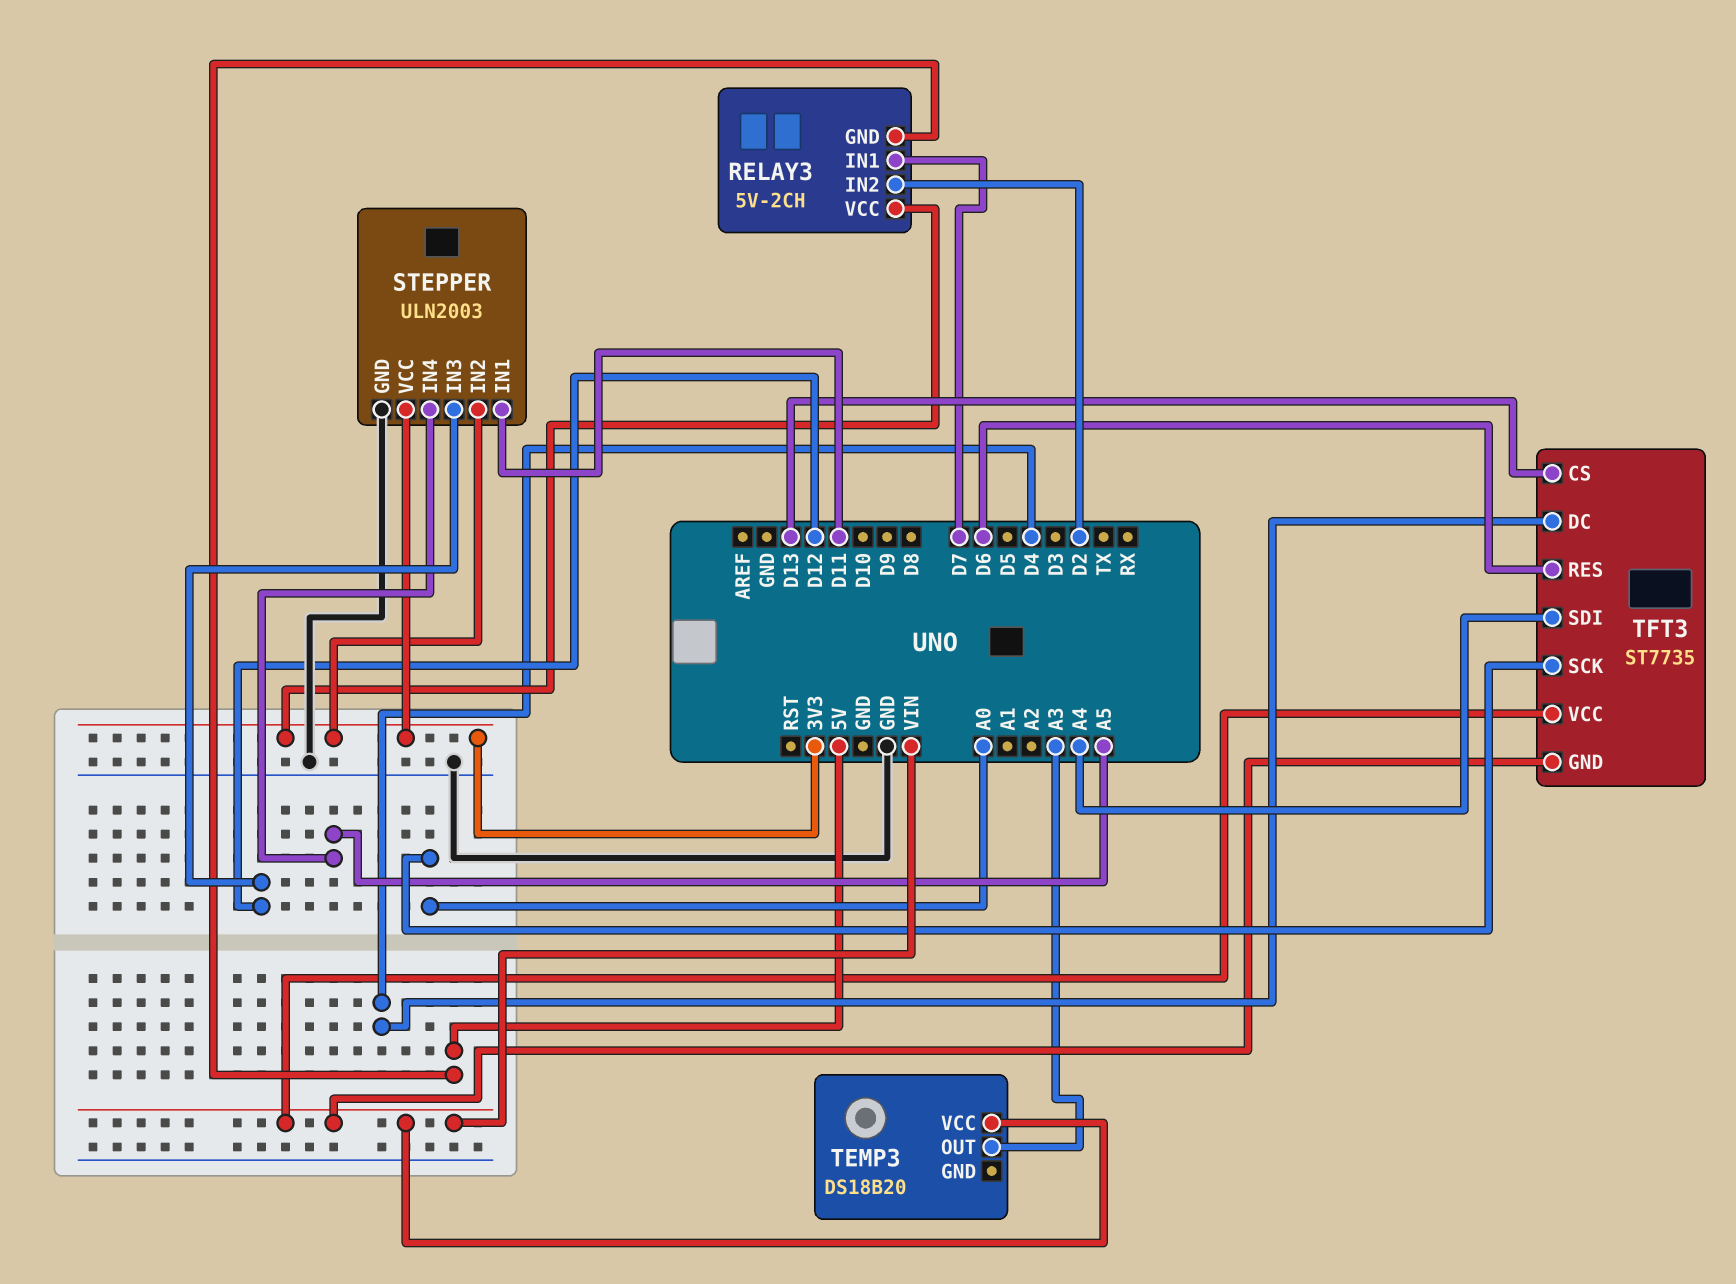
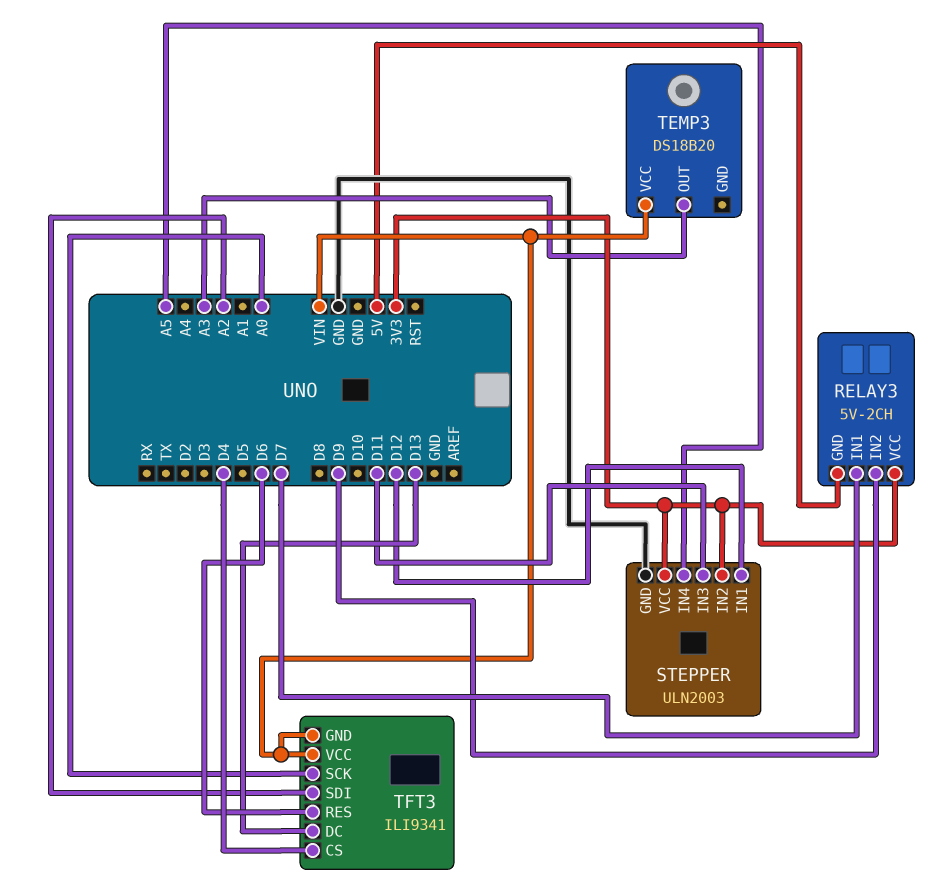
RELAY3 pin IN2: D2 -> D9
STEPPER pin IN1: D11 -> D12
STEPPER pin IN3: D12 -> D11
TFT3: ST7735 -> ILI9341
TFT3 pin CS: D13 -> D4
TFT3 pin DC: D4 -> D13
TFT3 pin SDI: A4 -> A2

